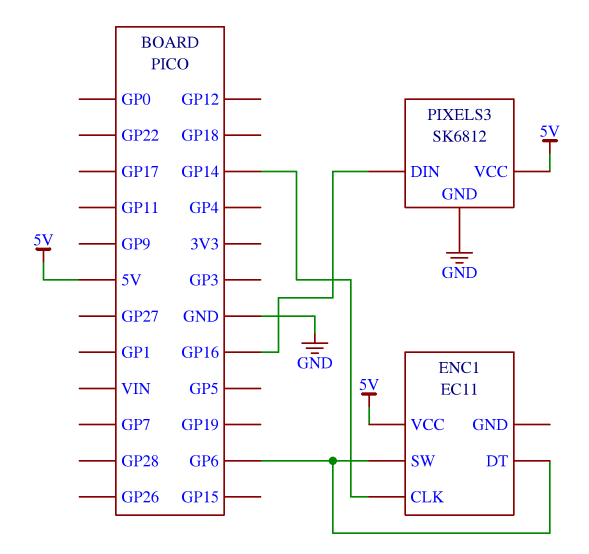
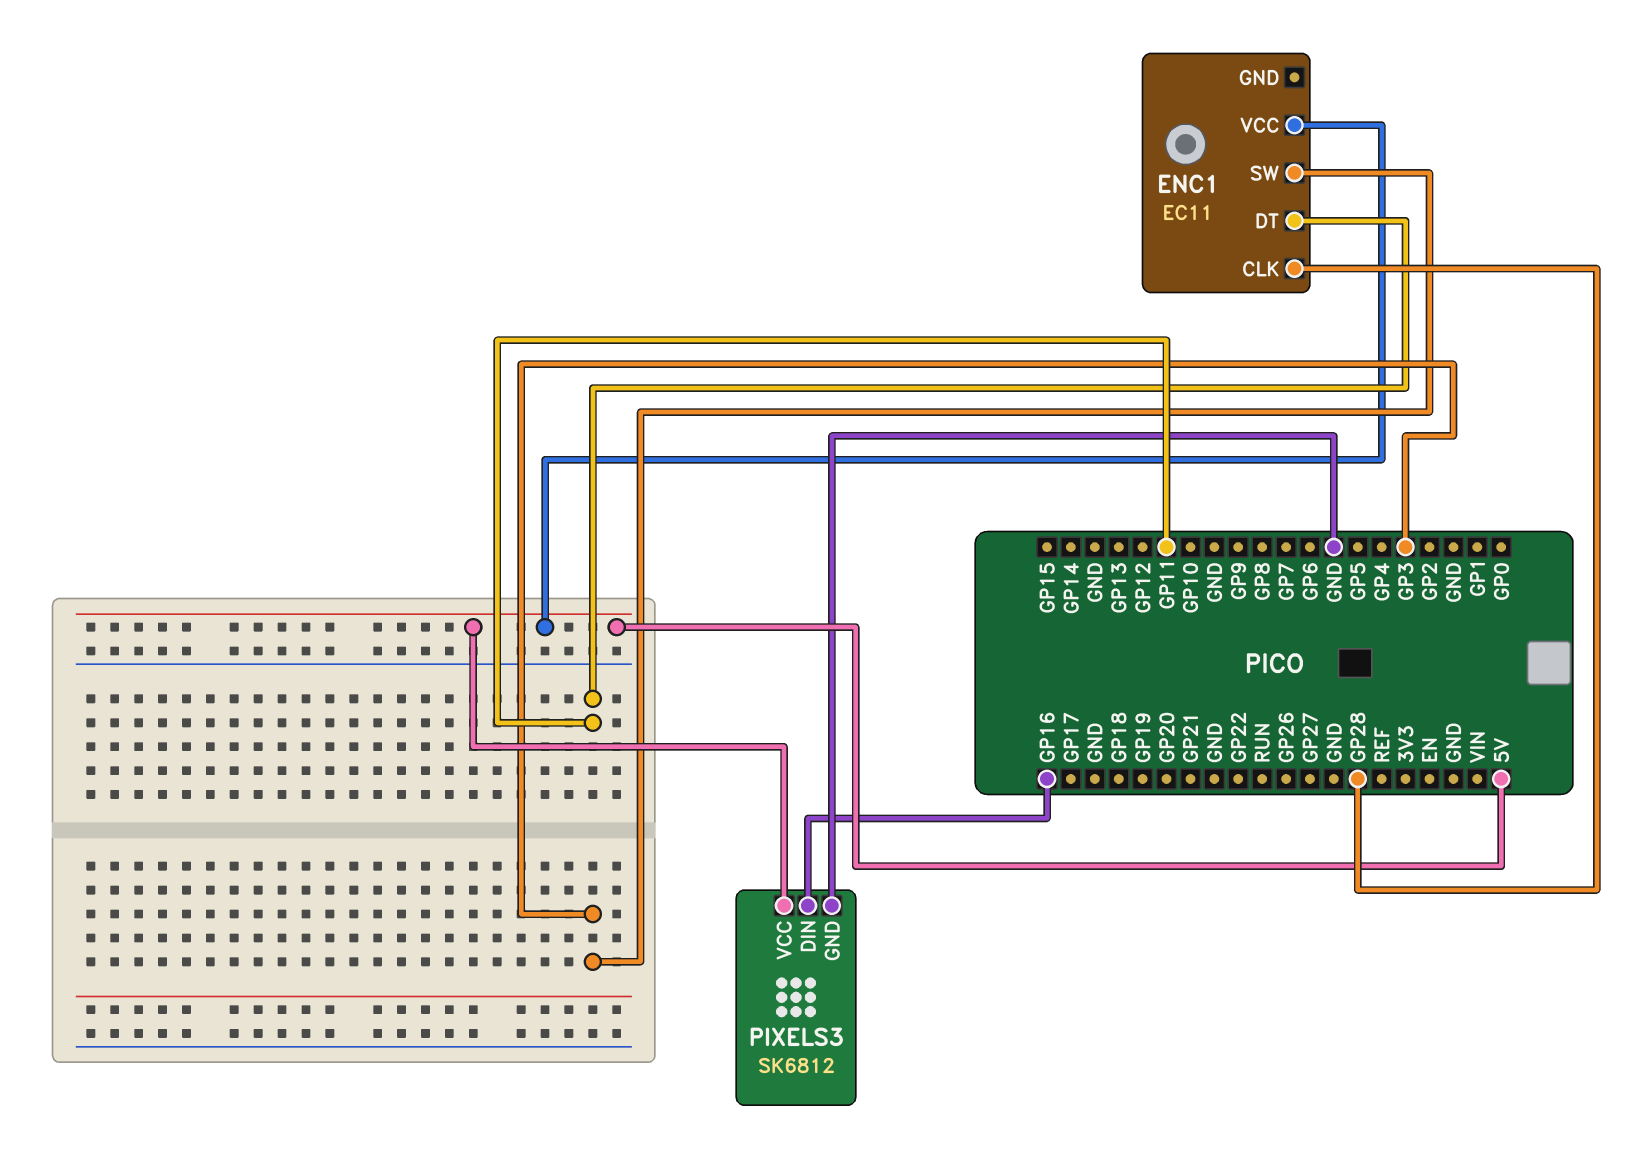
ENC1 pin CLK: GP14 -> GP28
ENC1 pin DT: GP6 -> GP11
ENC1 pin SW: GP6 -> GP3

